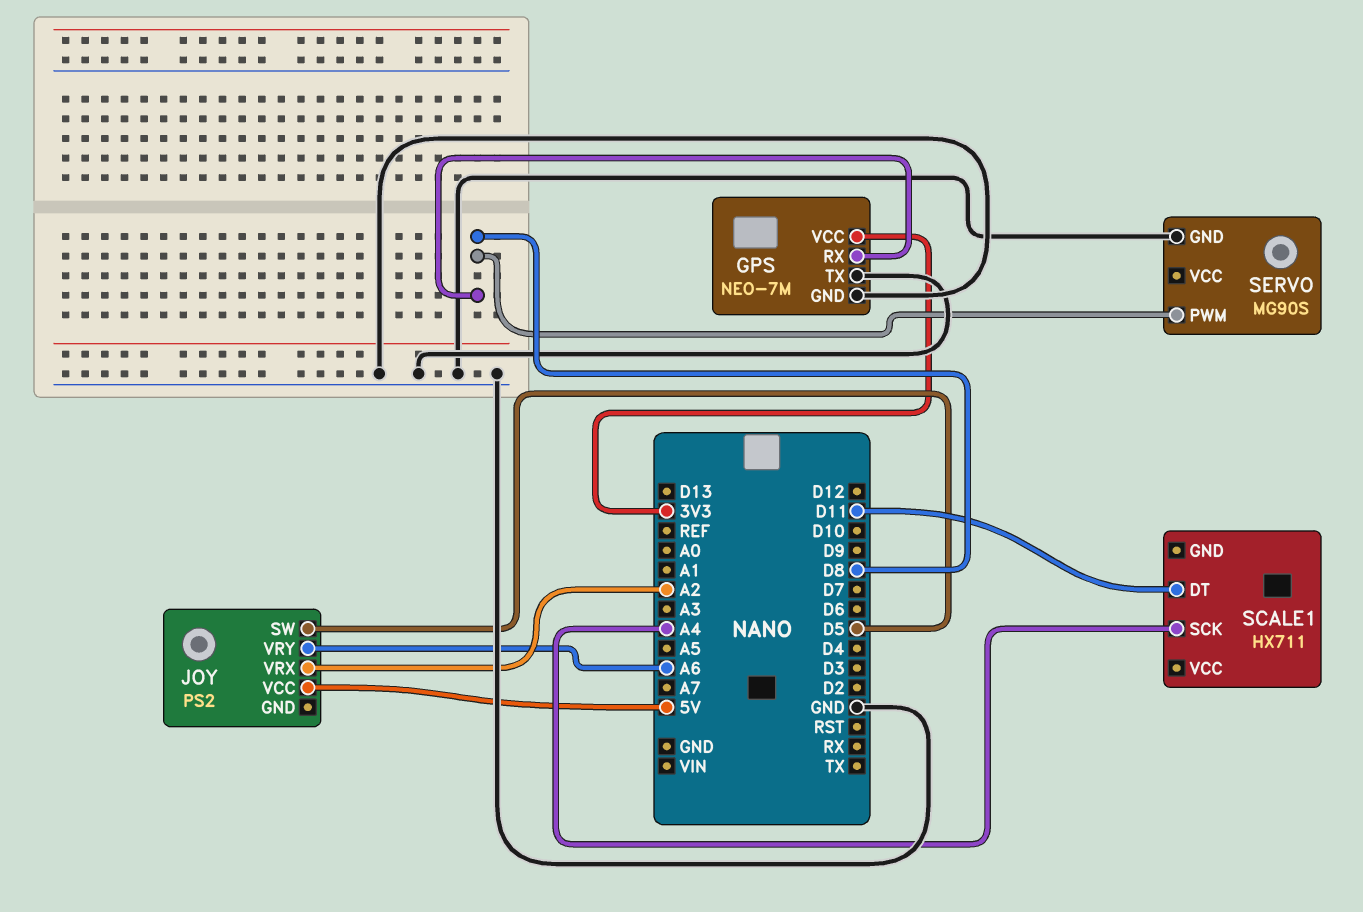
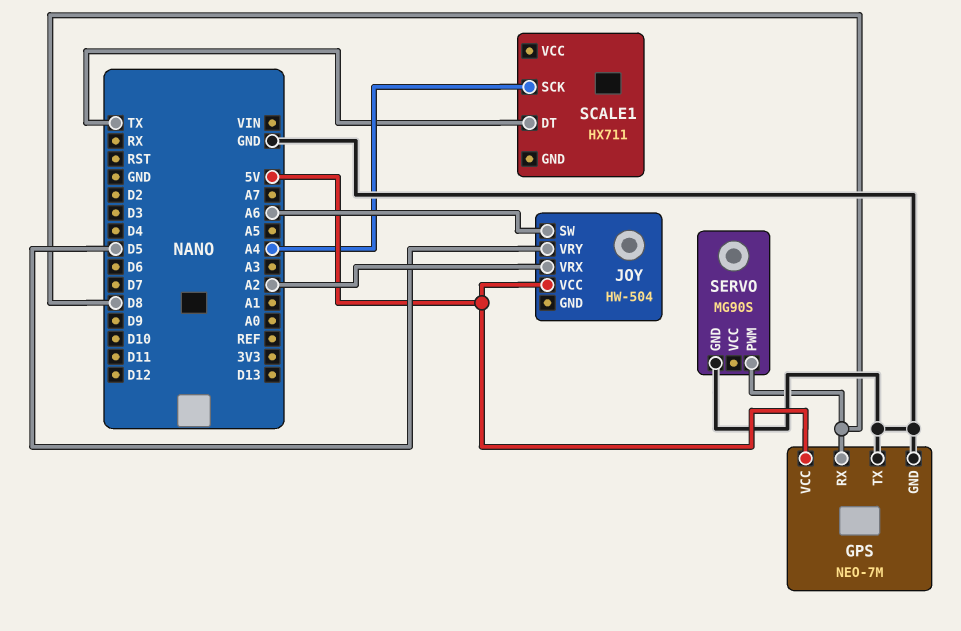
GPS pin VCC: 3V3 -> 5V
JOY: PS2 -> HW-504
JOY pin SW: D5 -> A6
JOY pin VRY: A6 -> D5
SCALE1 pin DT: D11 -> TX

